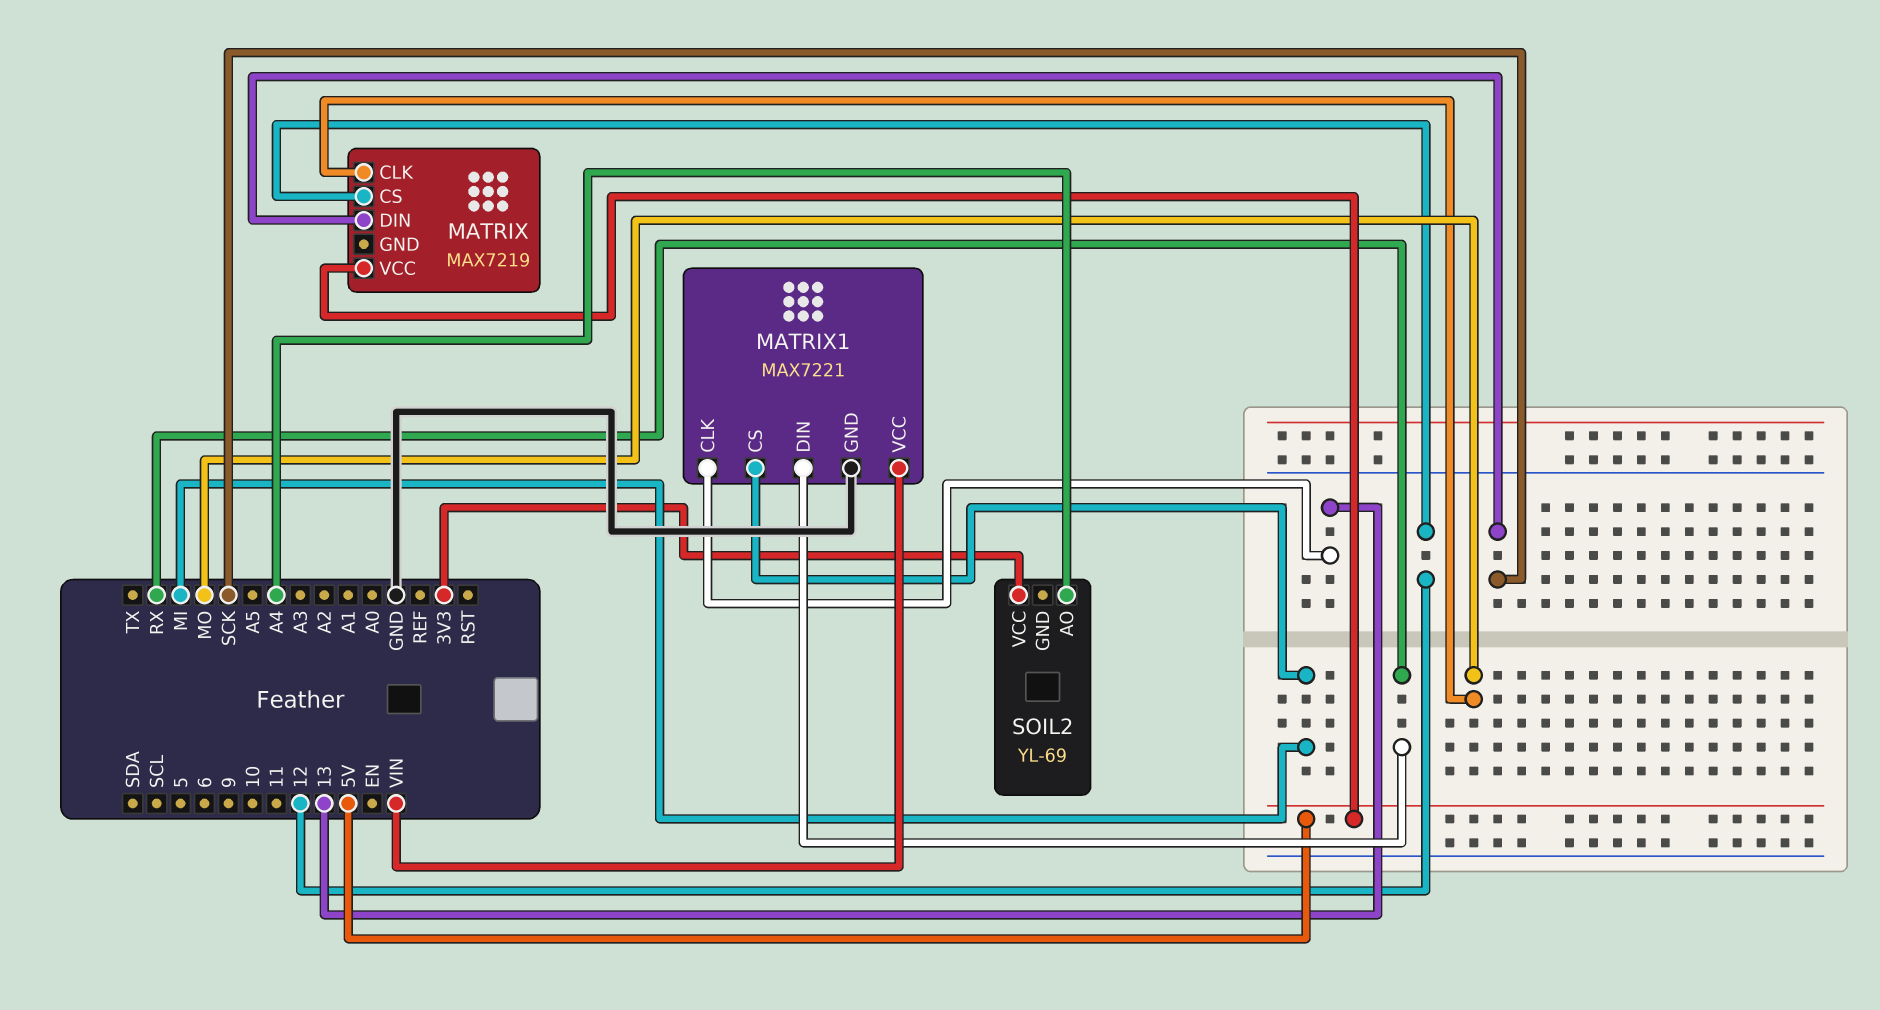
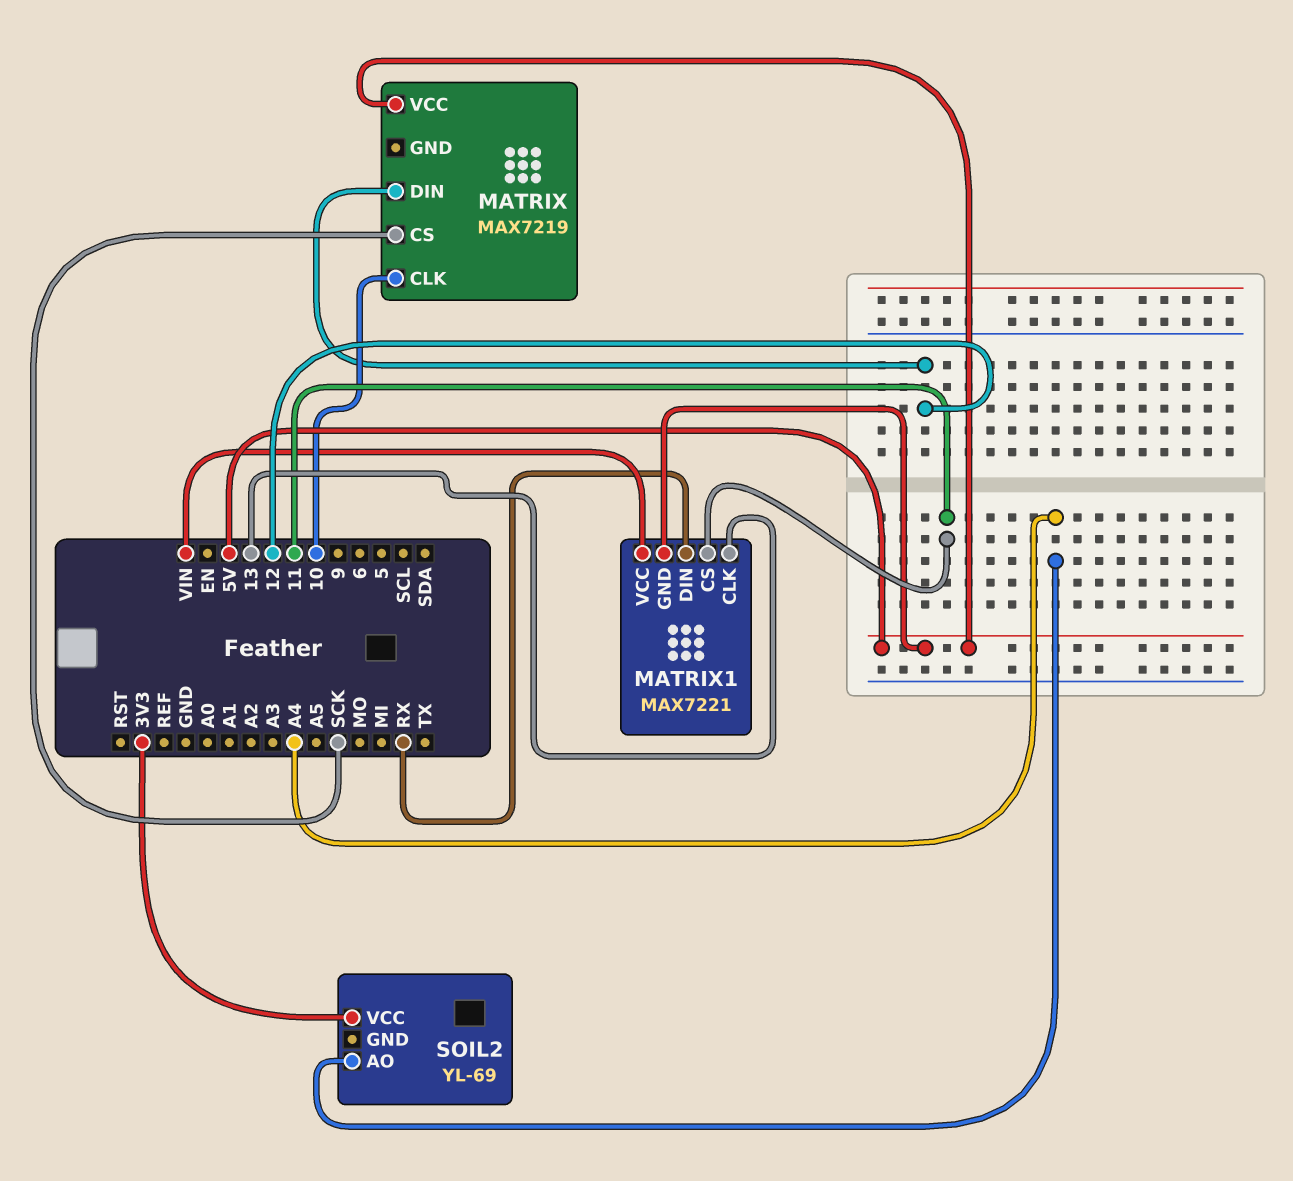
MATRIX pin CLK: MO -> 10
MATRIX pin CS: 12 -> SCK
MATRIX pin DIN: SCK -> 12
MATRIX1 pin CS: MI -> 11
MATRIX1 pin GND: GND -> 5V

